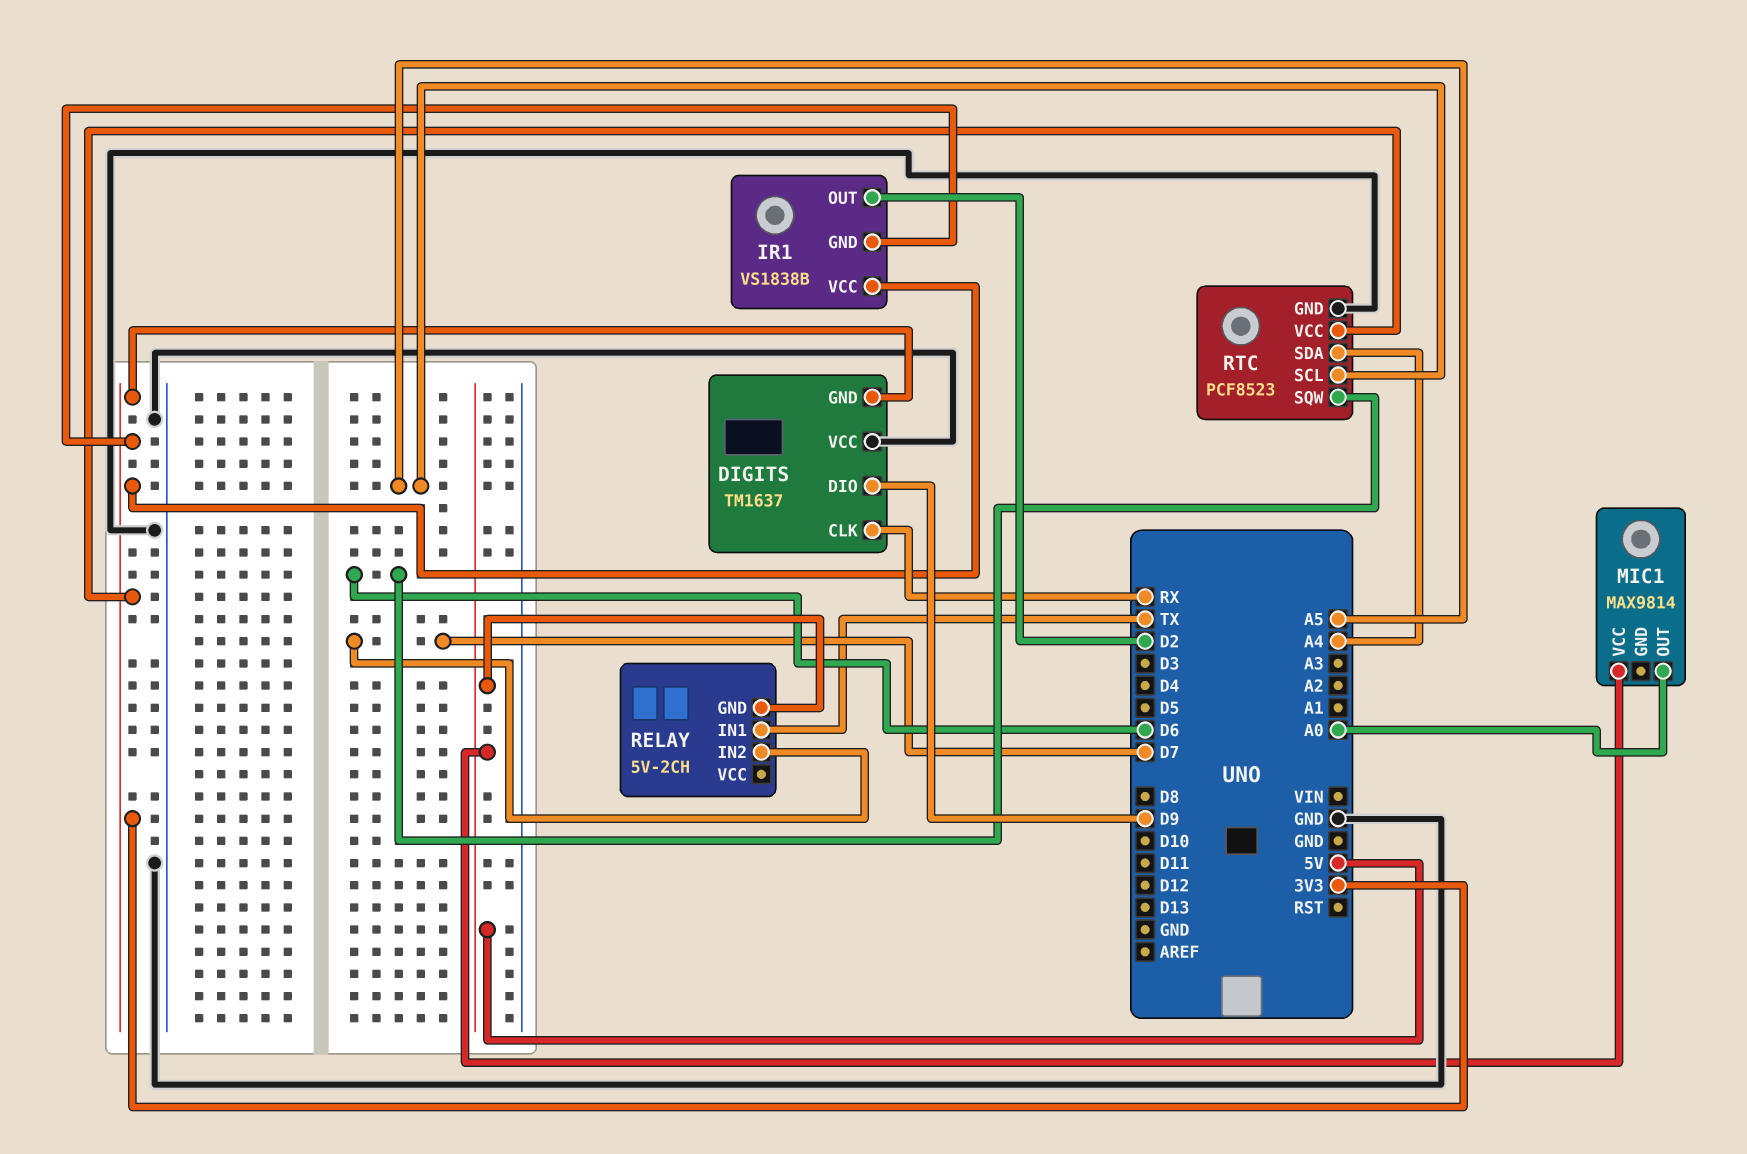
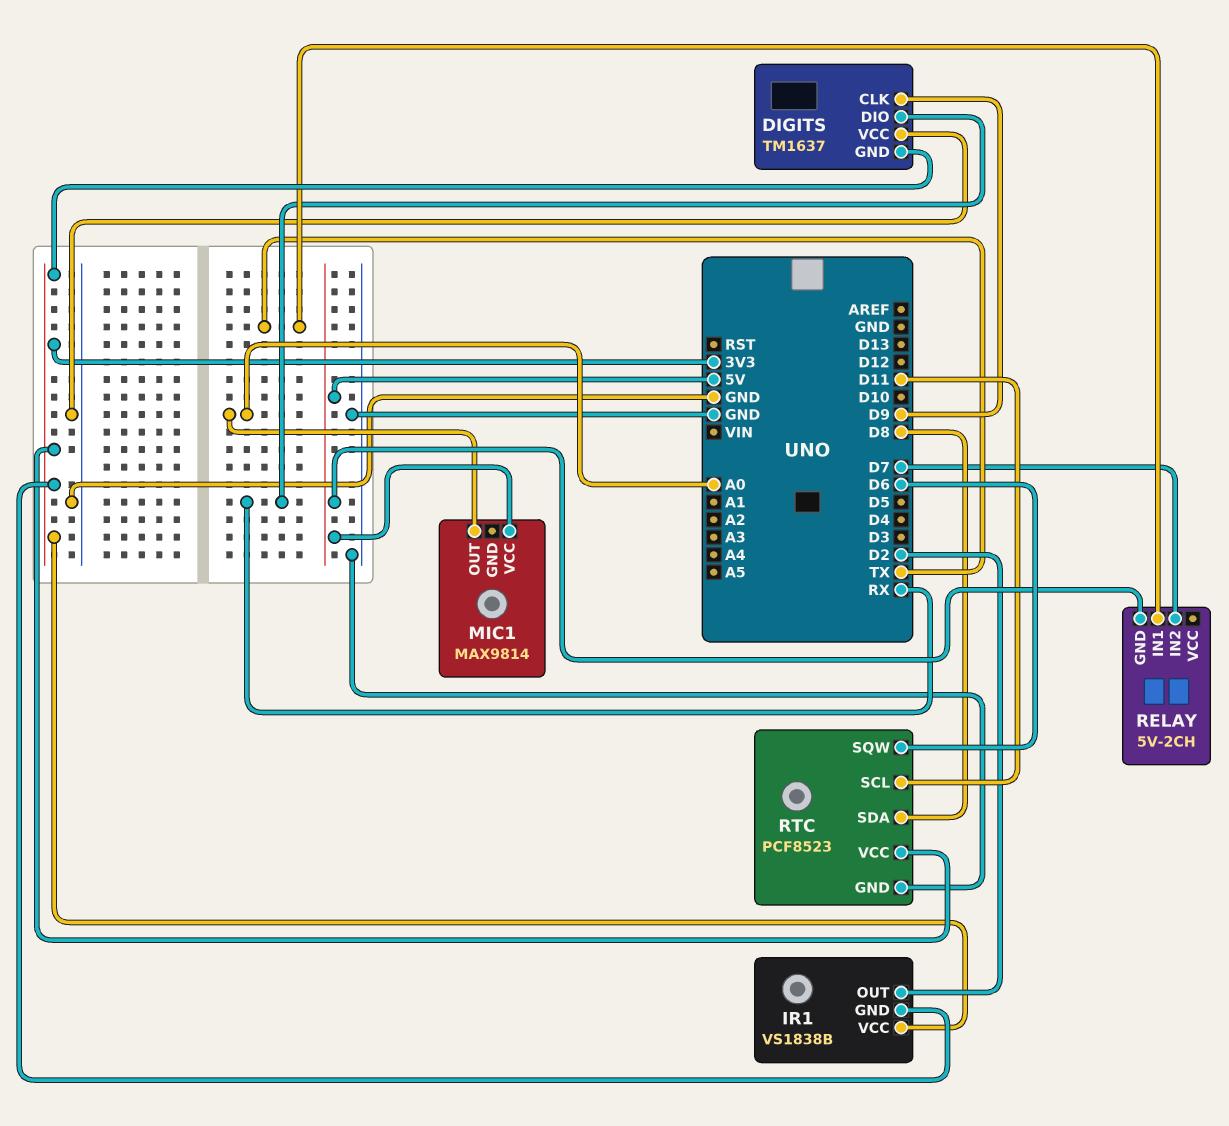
DIGITS pin CLK: RX -> D9
DIGITS pin DIO: D9 -> RX
RTC pin SCL: A5 -> D11
RTC pin SDA: A4 -> D8

